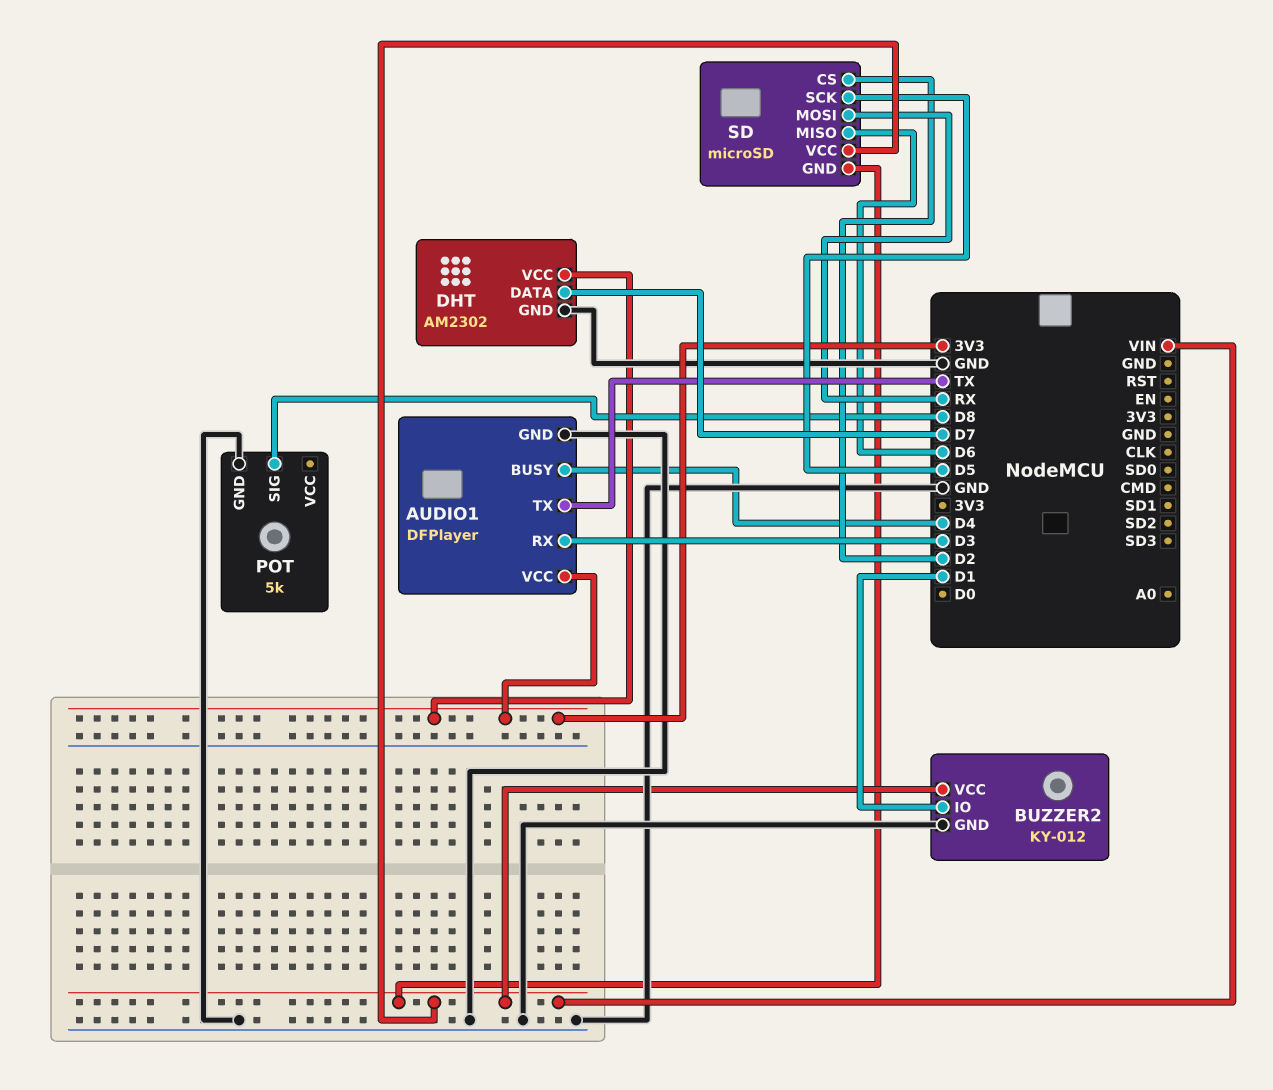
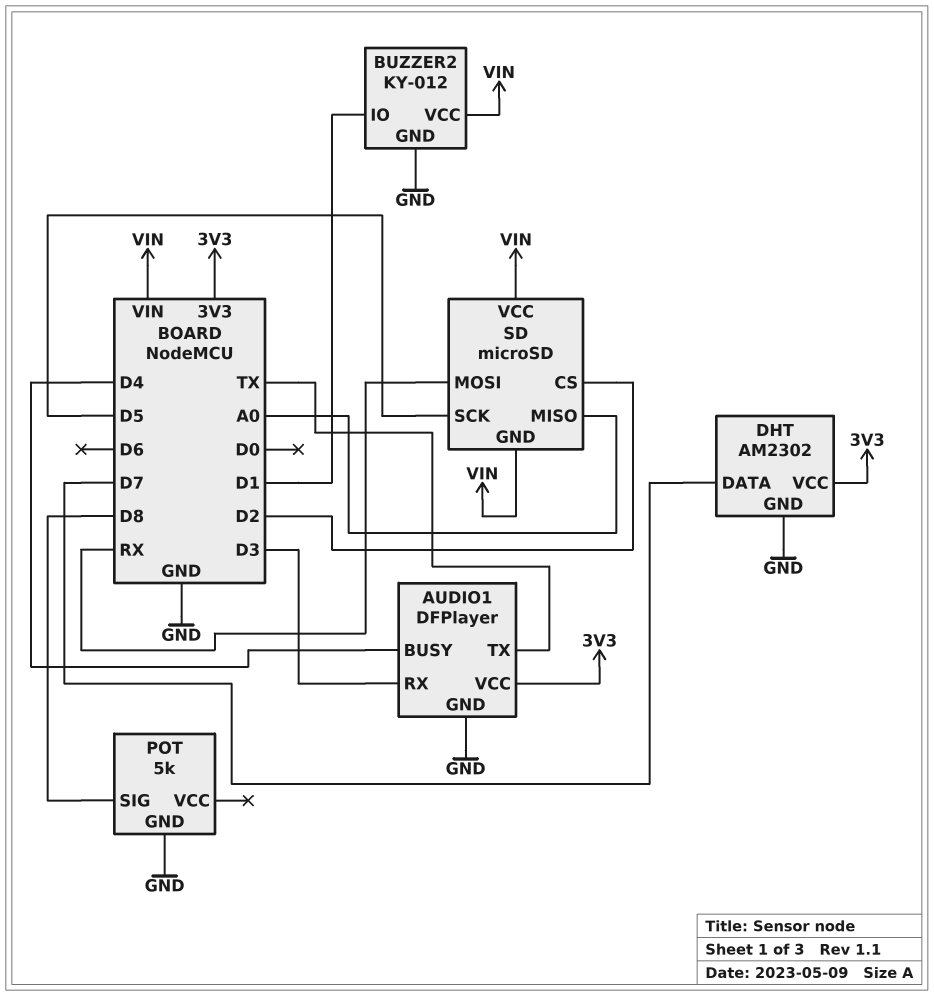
SD pin MISO: D6 -> A0

